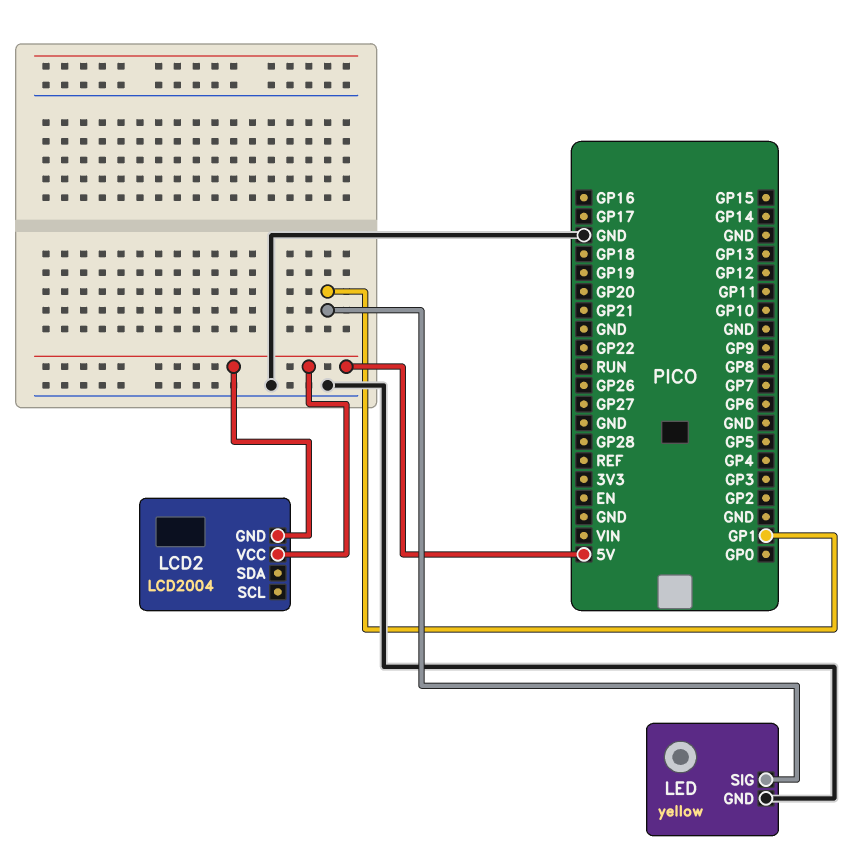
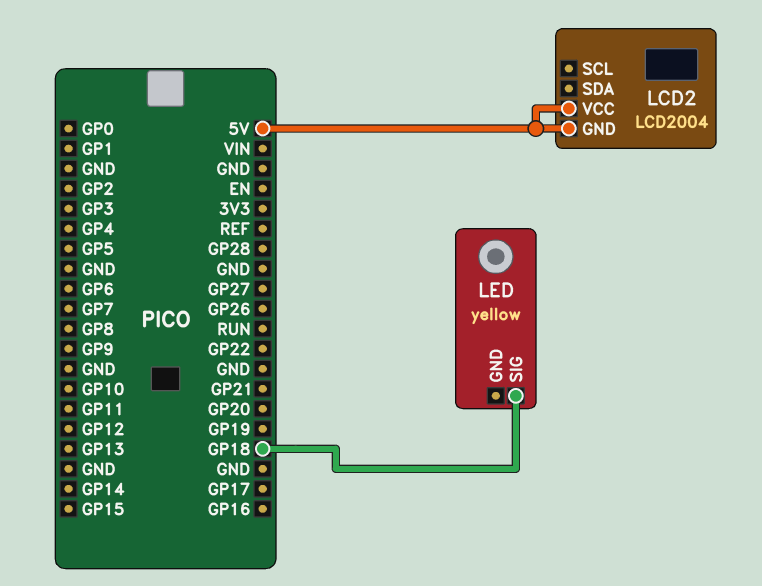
LED pin GND: GND -> none
LED pin SIG: GP1 -> GP18

